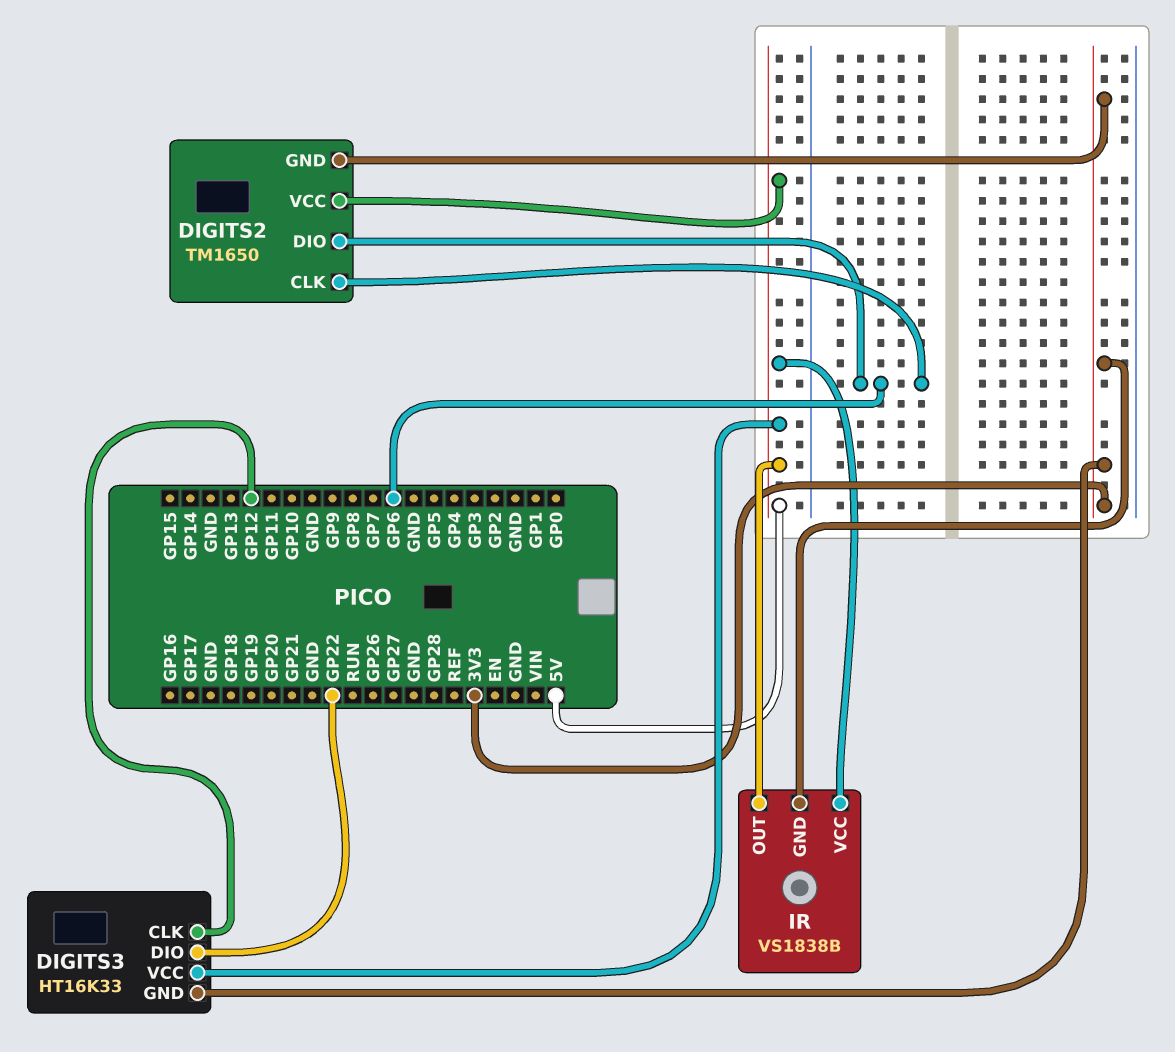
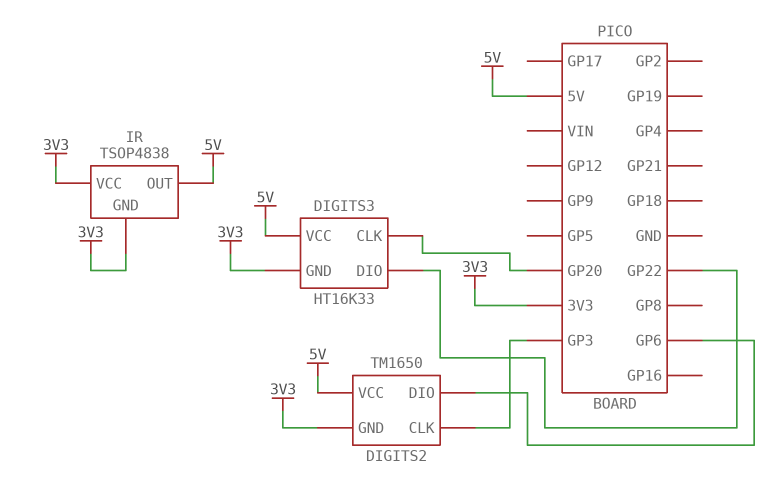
DIGITS2 pin CLK: GP6 -> GP3
DIGITS3 pin CLK: GP12 -> GP20
IR: VS1838B -> TSOP4838
IR pin VCC: 5V -> 3V3

